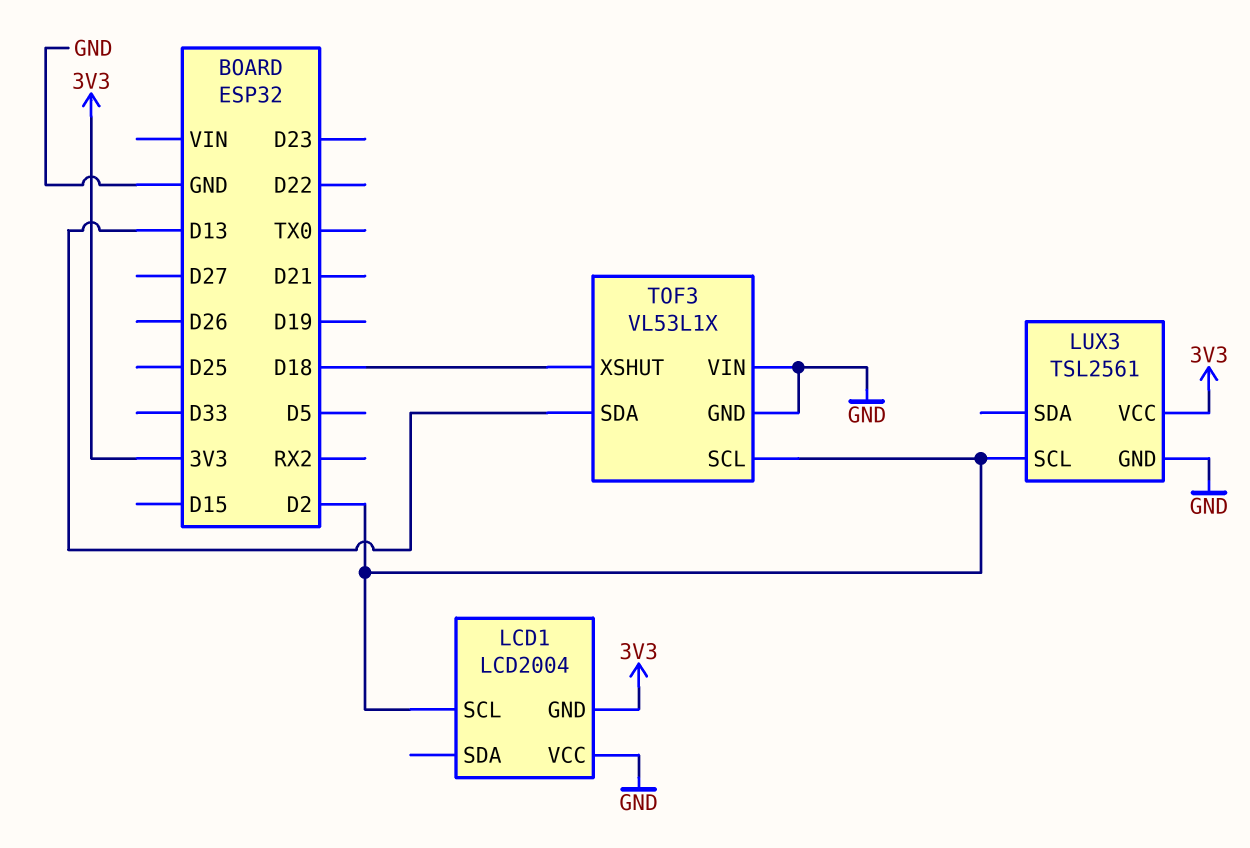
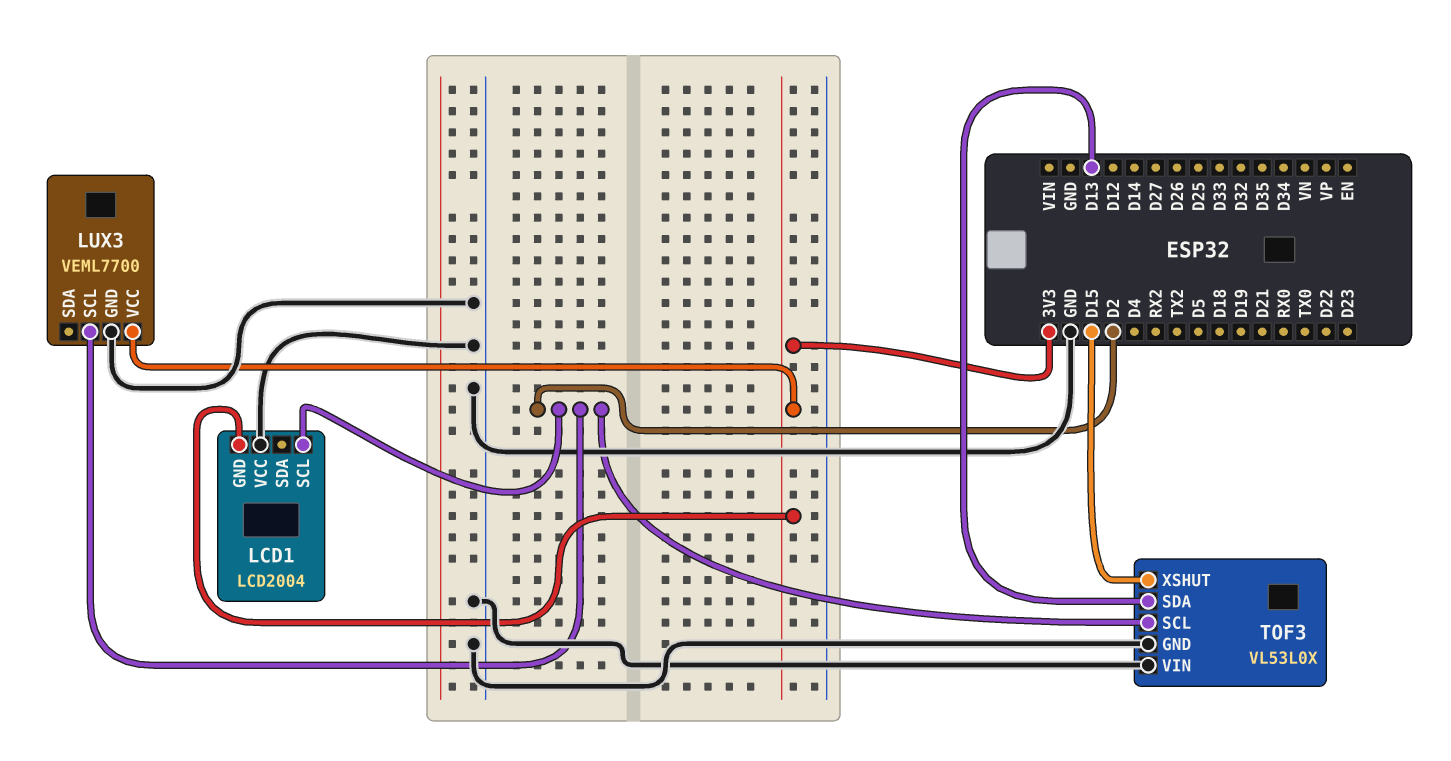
LUX3: TSL2561 -> VEML7700
TOF3: VL53L1X -> VL53L0X
TOF3 pin XSHUT: D18 -> D15

